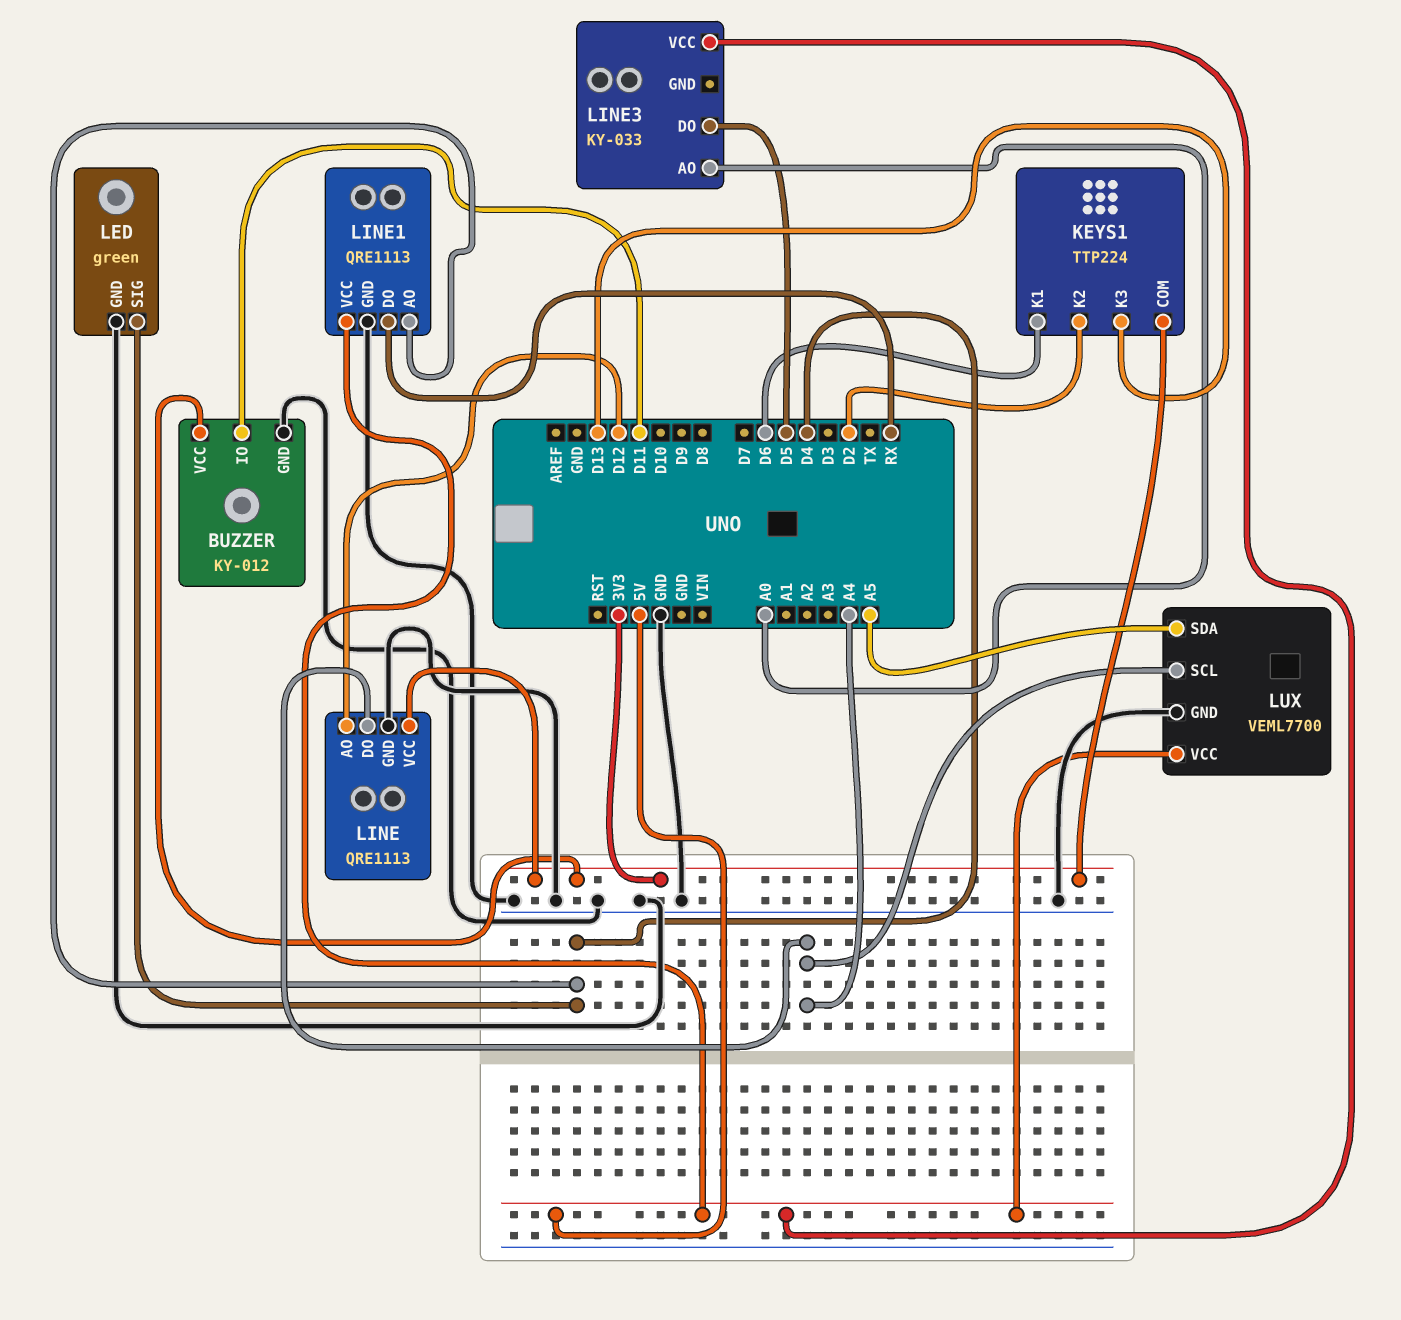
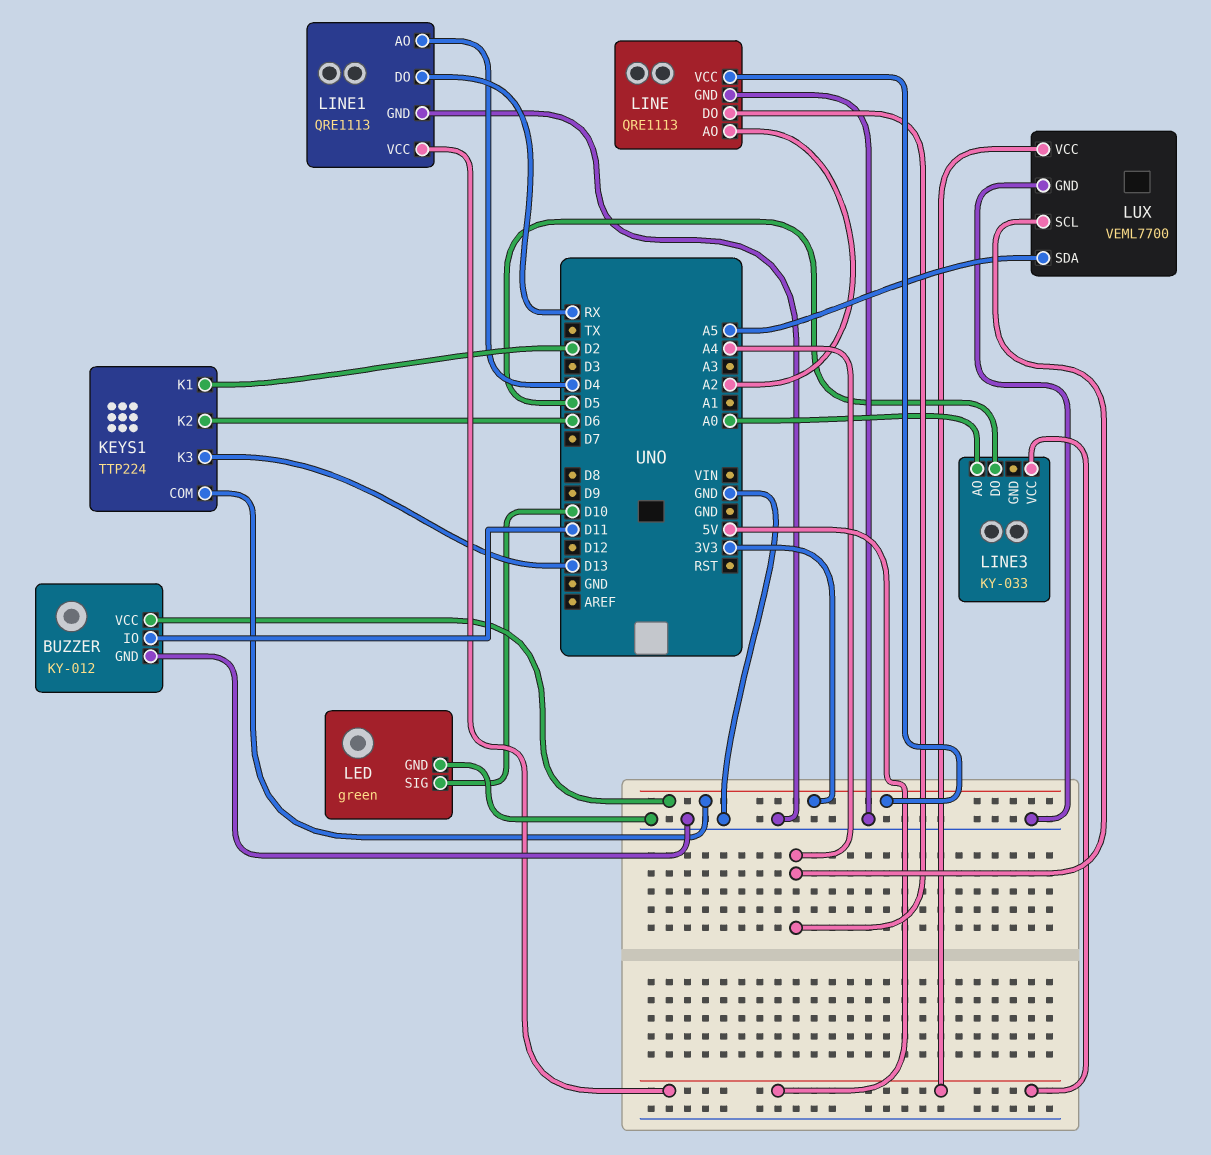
KEYS1 pin K1: D6 -> D2
KEYS1 pin K2: D2 -> D6
LED pin SIG: D4 -> D10
LINE pin AO: D12 -> A2

